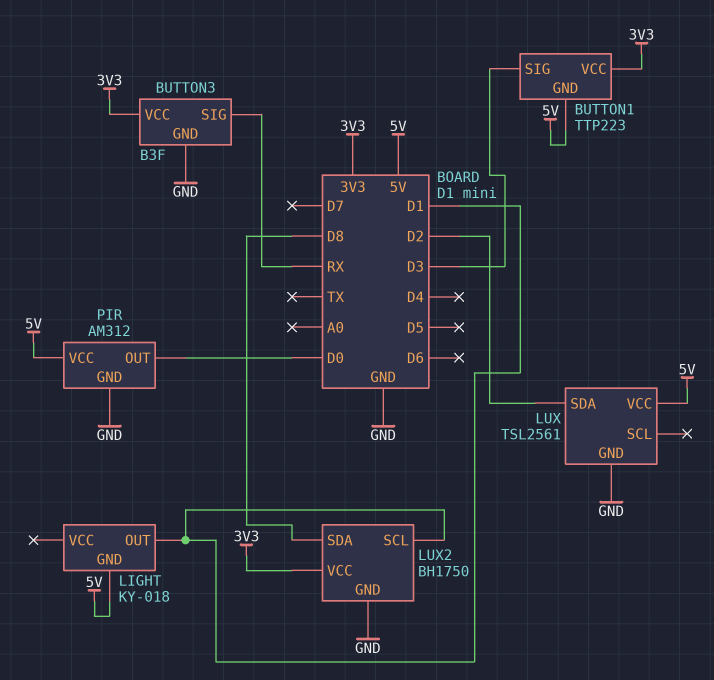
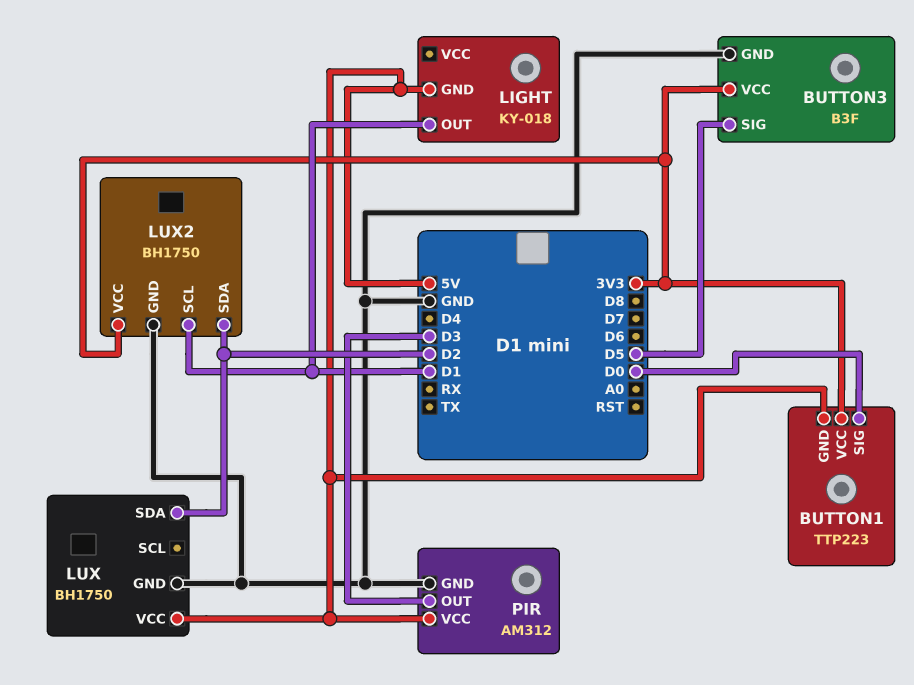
BUTTON1 pin SIG: D3 -> D0
BUTTON3 pin SIG: RX -> D5
LUX: TSL2561 -> BH1750
LUX2 pin SDA: D8 -> D2
PIR pin OUT: D0 -> D3

